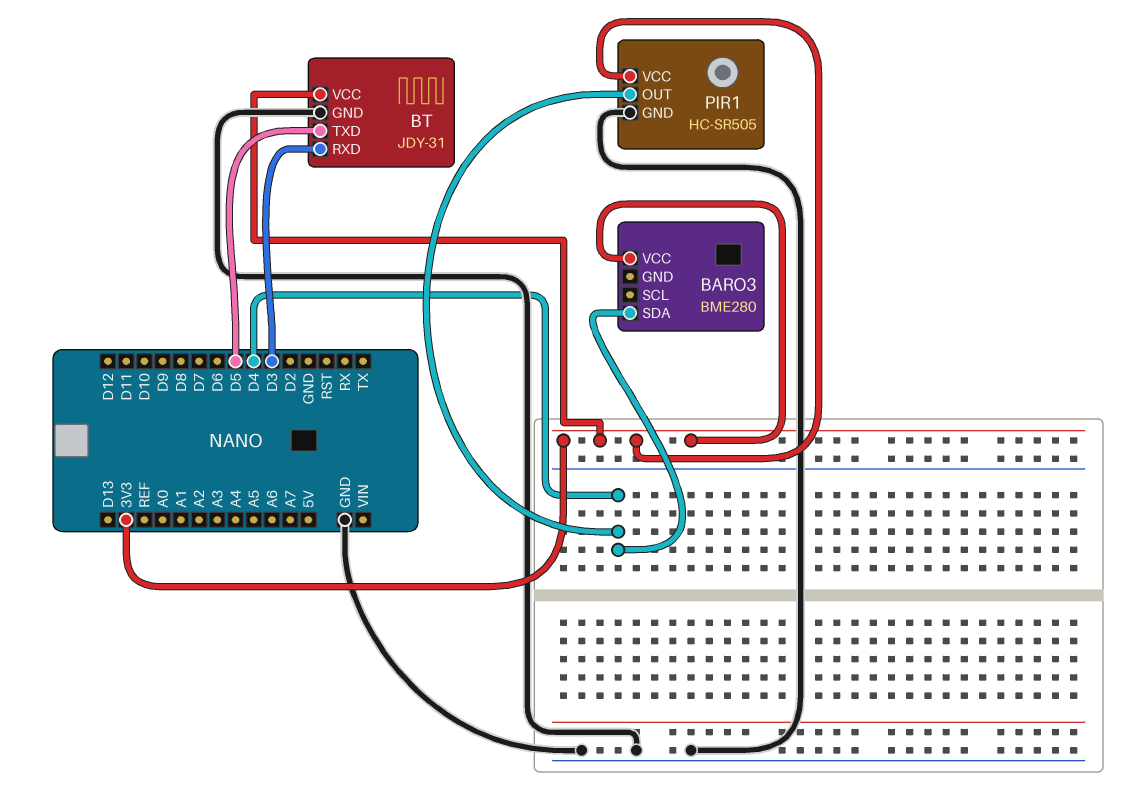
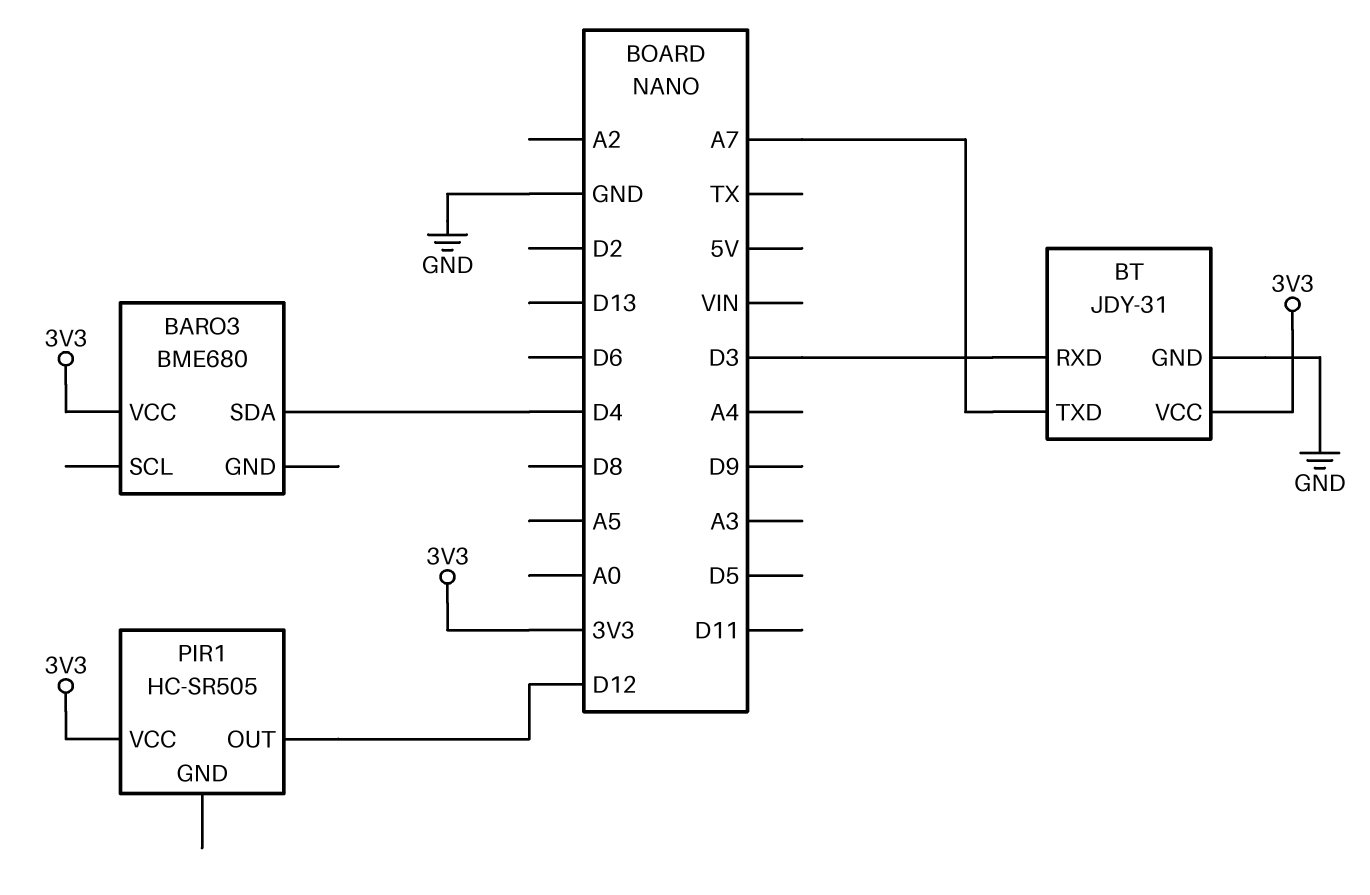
BARO3: BME280 -> BME680
BT pin TXD: D5 -> A7
PIR1 pin GND: GND -> none
PIR1 pin OUT: D4 -> D12

